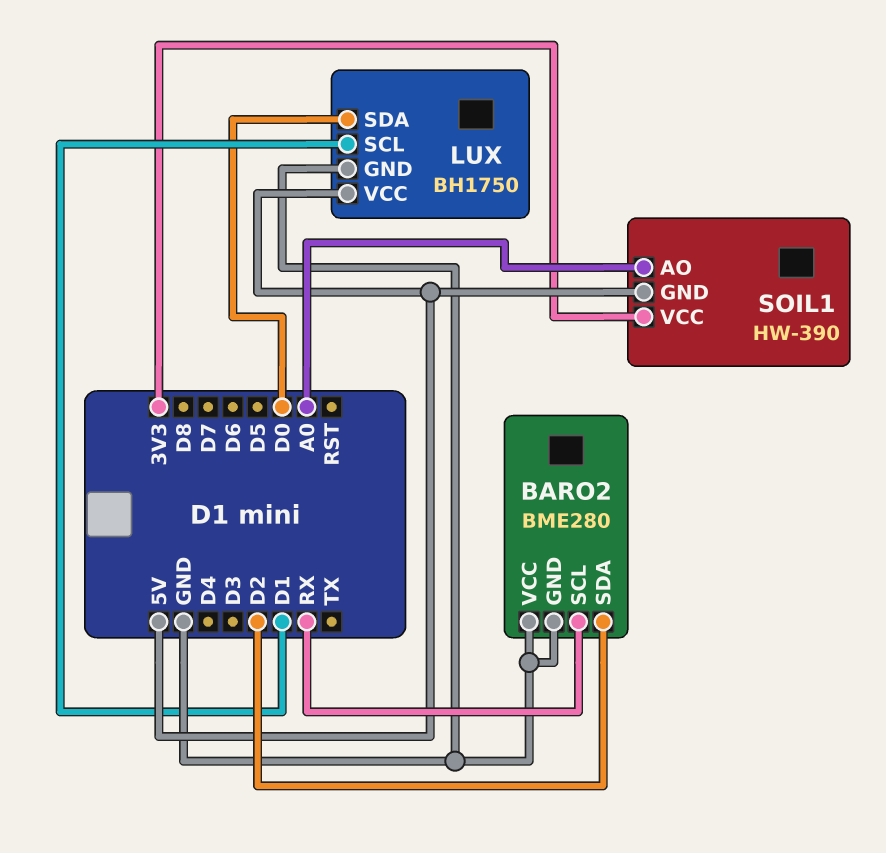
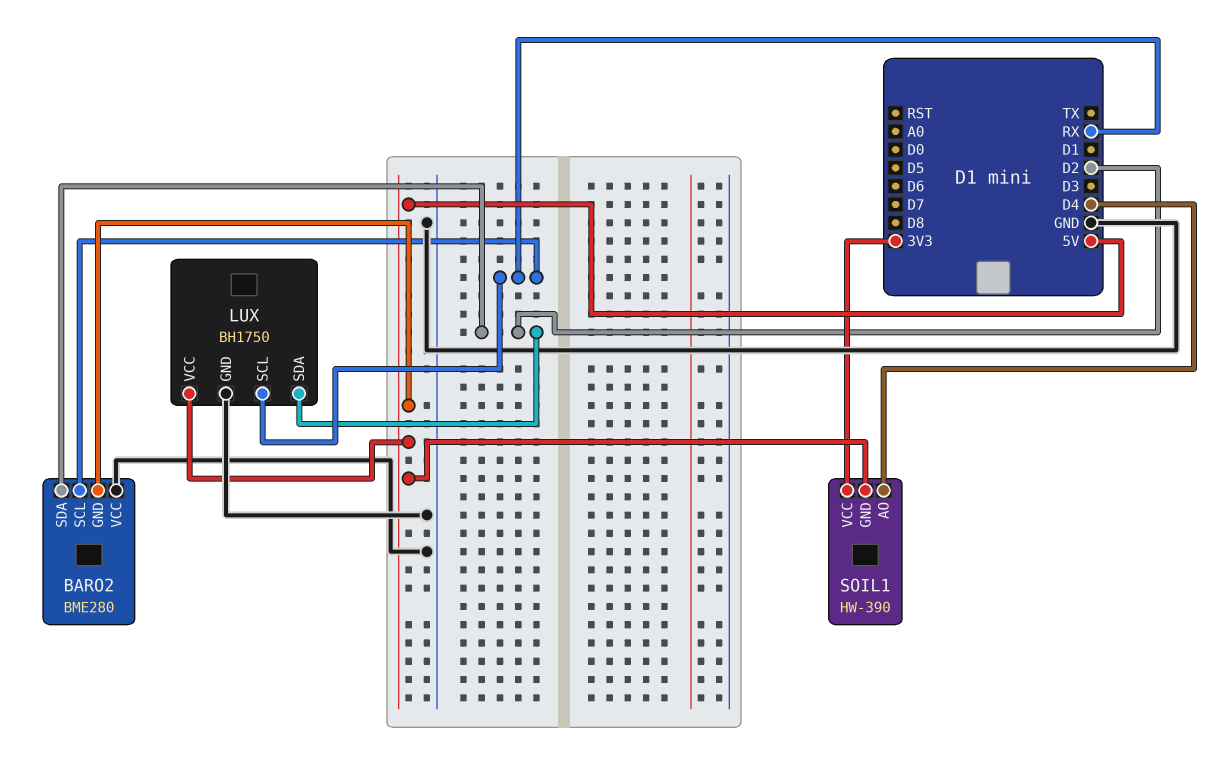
BARO2 pin GND: GND -> 5V
LUX pin SCL: D1 -> RX
LUX pin SDA: D0 -> D2
SOIL1 pin AO: A0 -> D4

